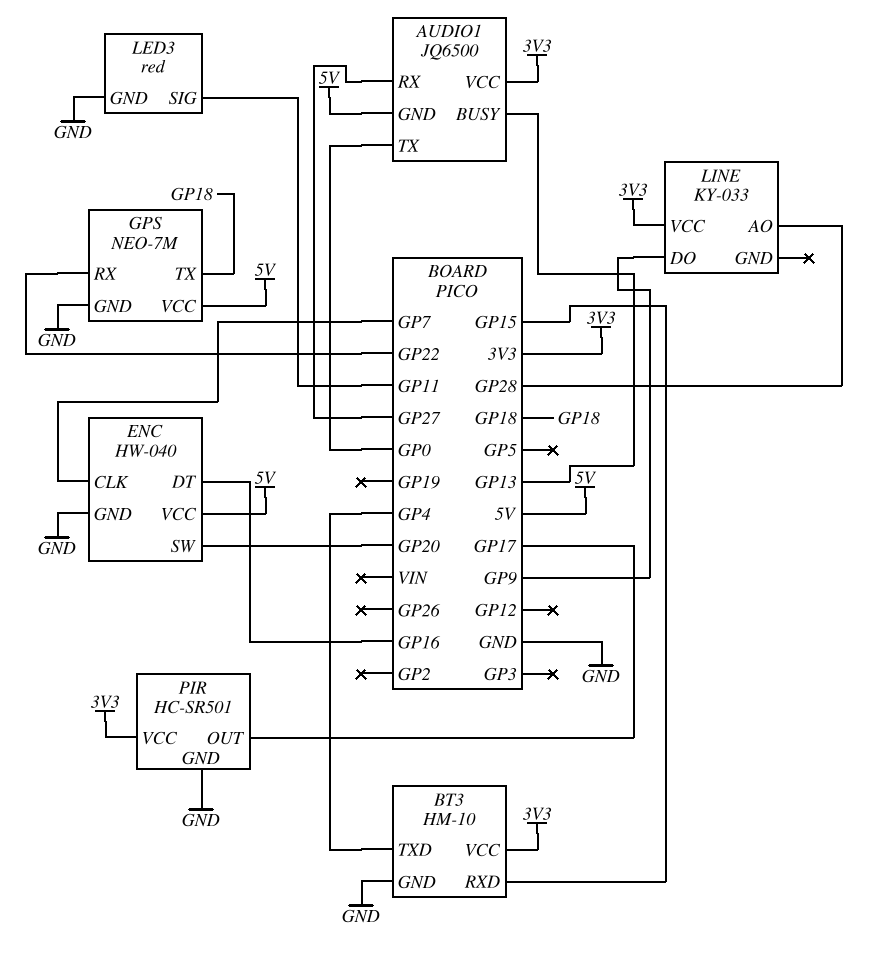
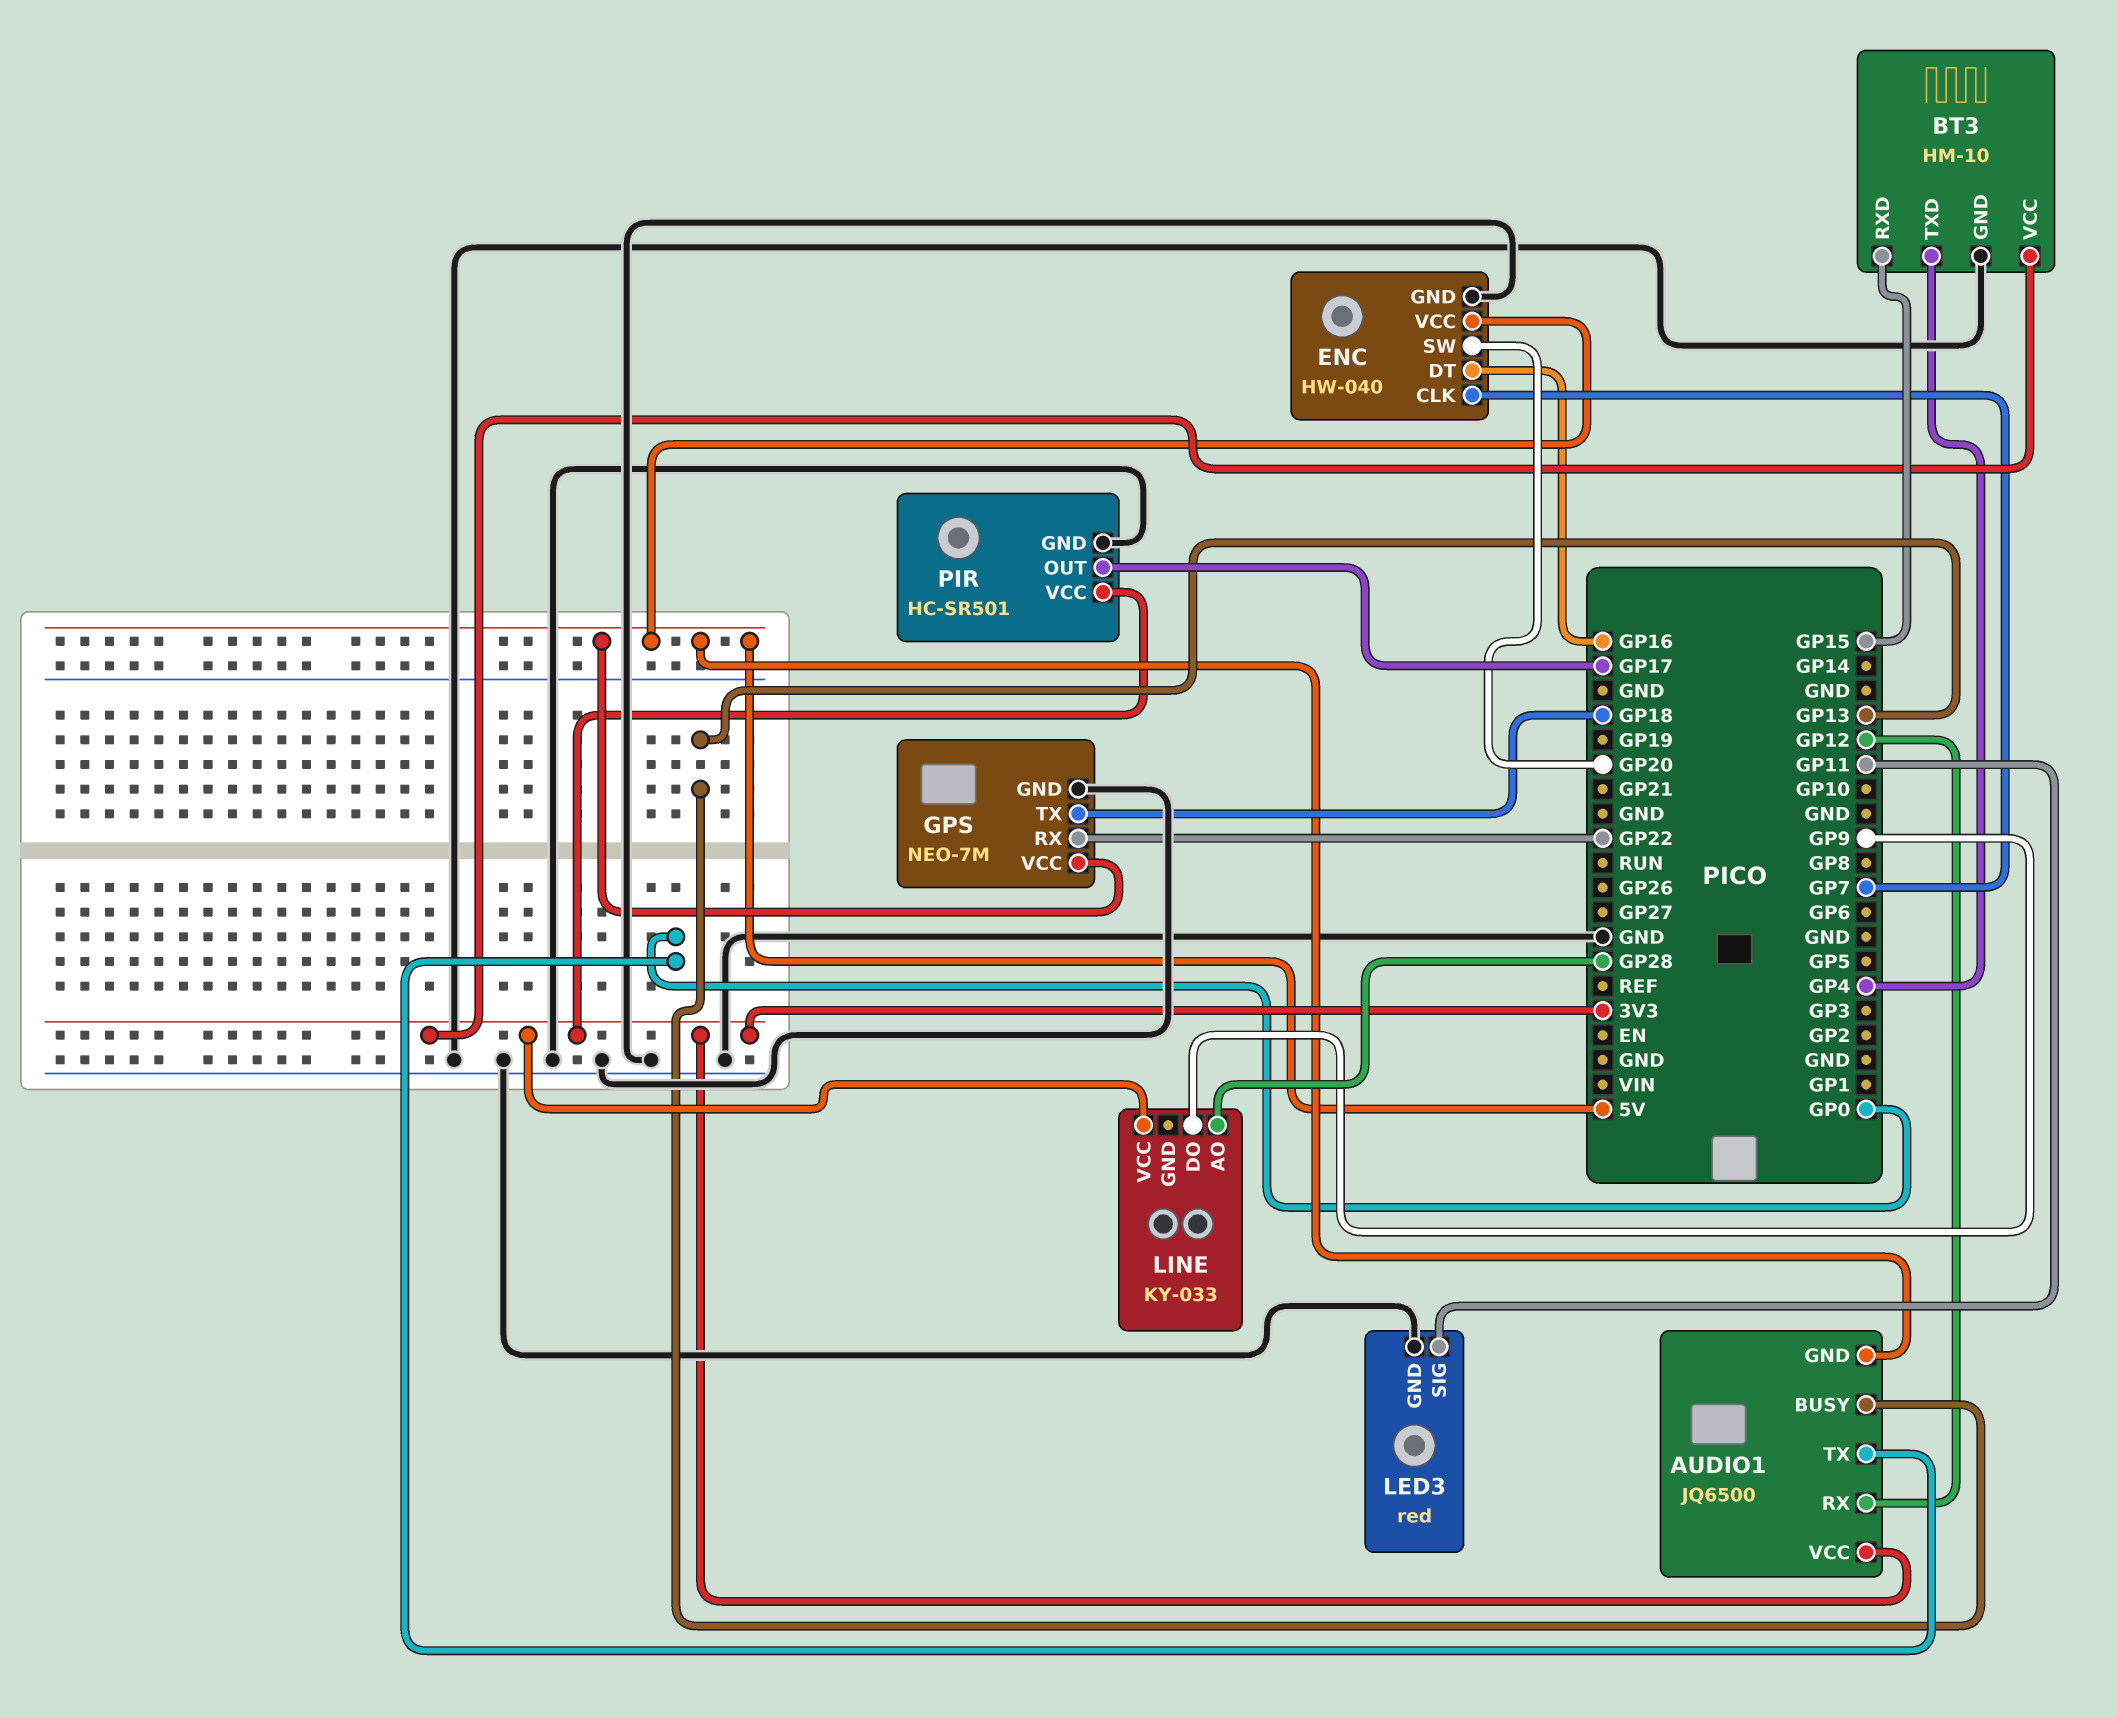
AUDIO1 pin RX: GP27 -> GP12

